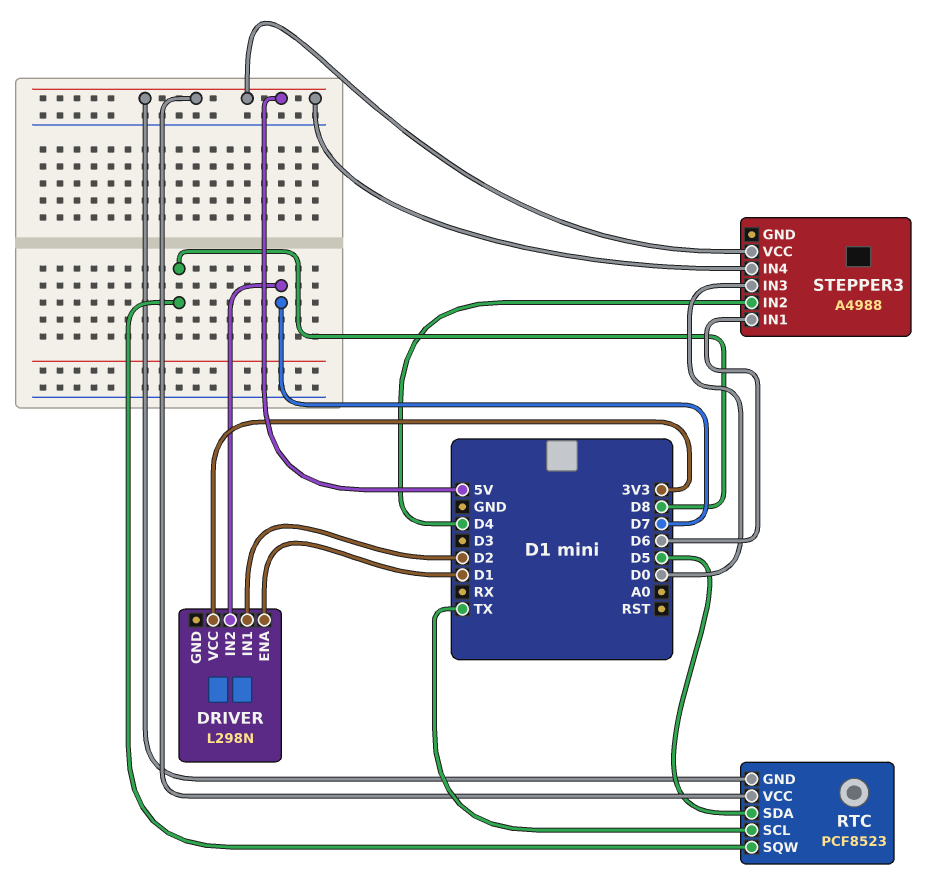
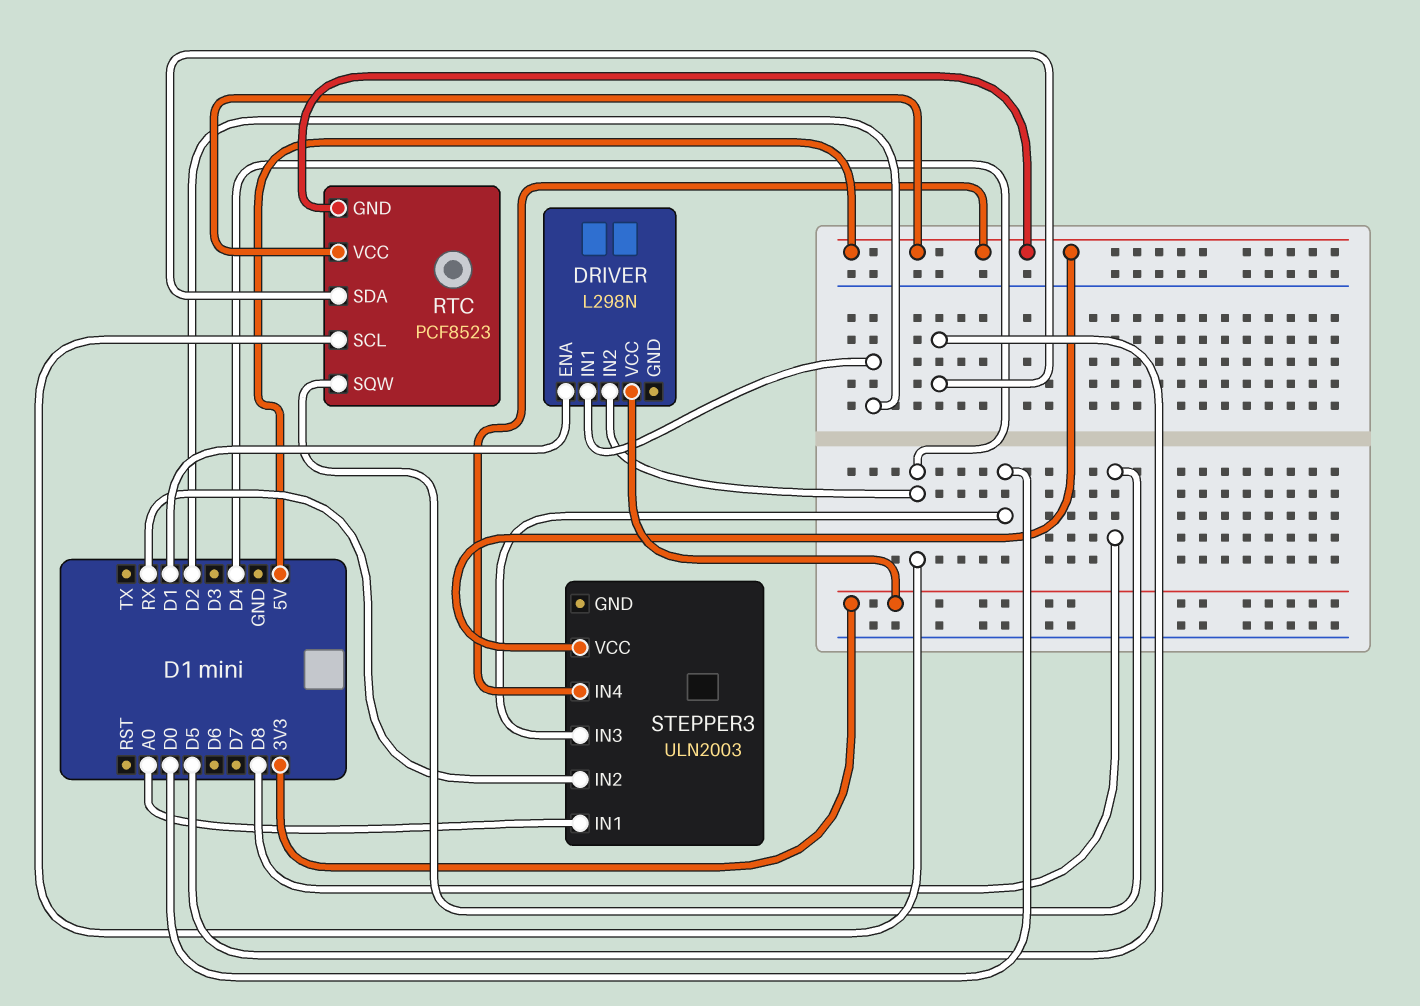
DRIVER pin IN2: D7 -> D4
RTC pin SCL: TX -> D4
STEPPER3: A4988 -> ULN2003
STEPPER3 pin IN1: D6 -> A0
STEPPER3 pin IN2: D4 -> RX

